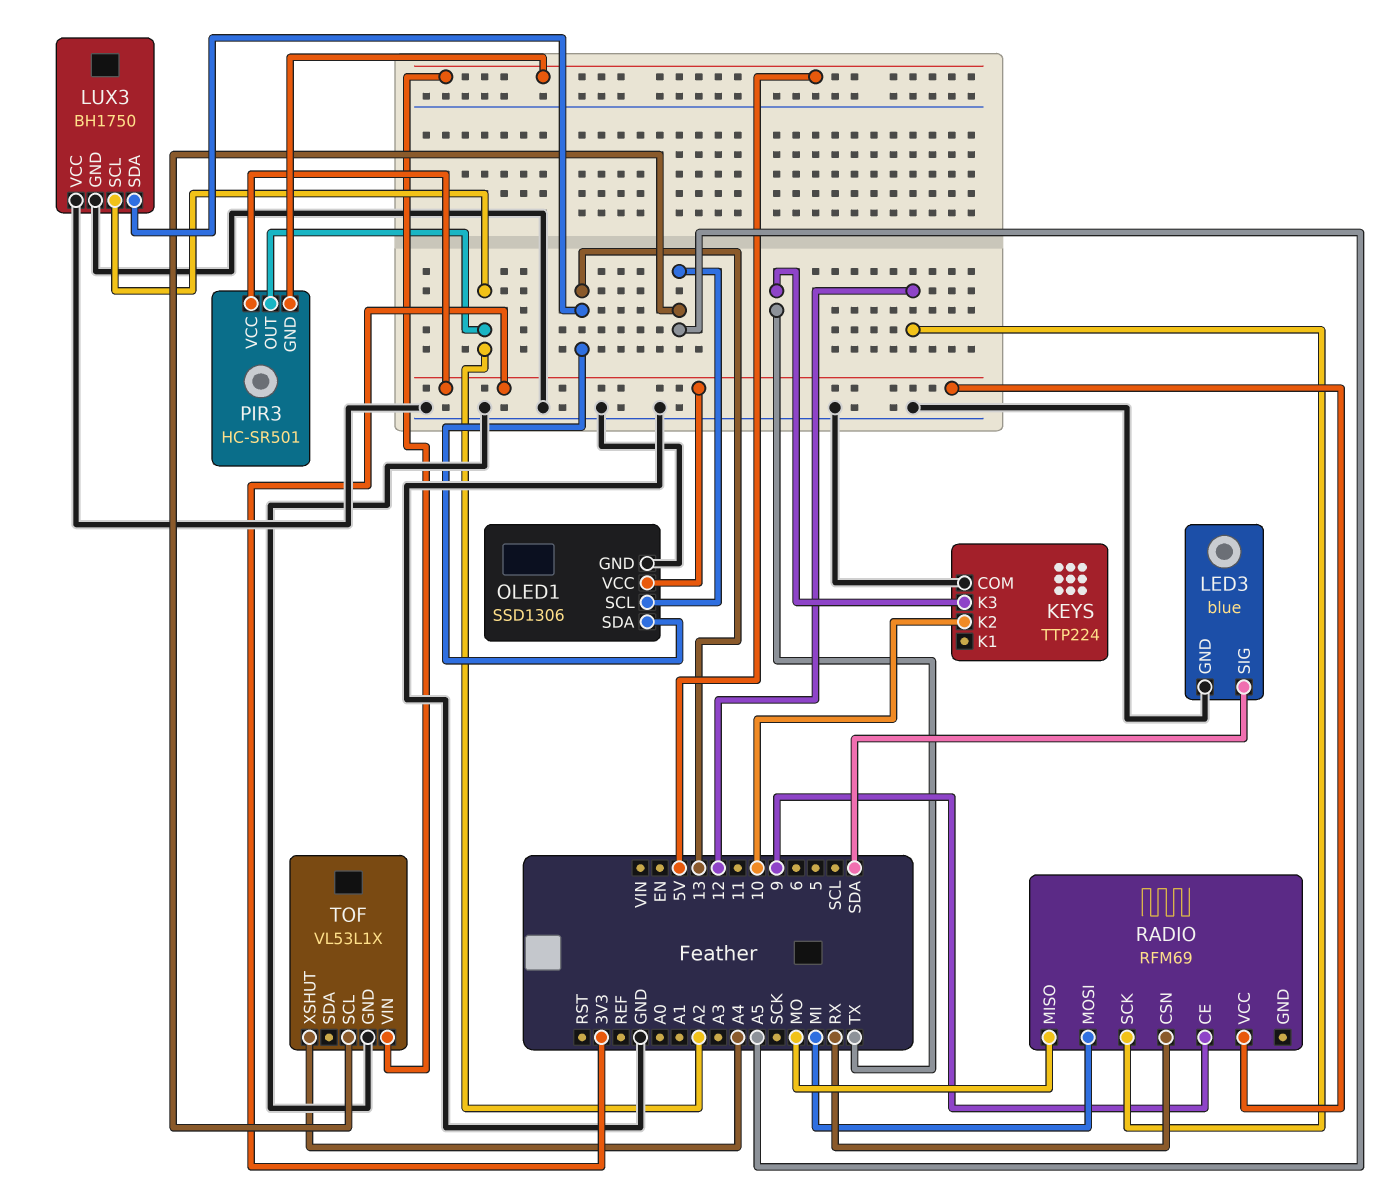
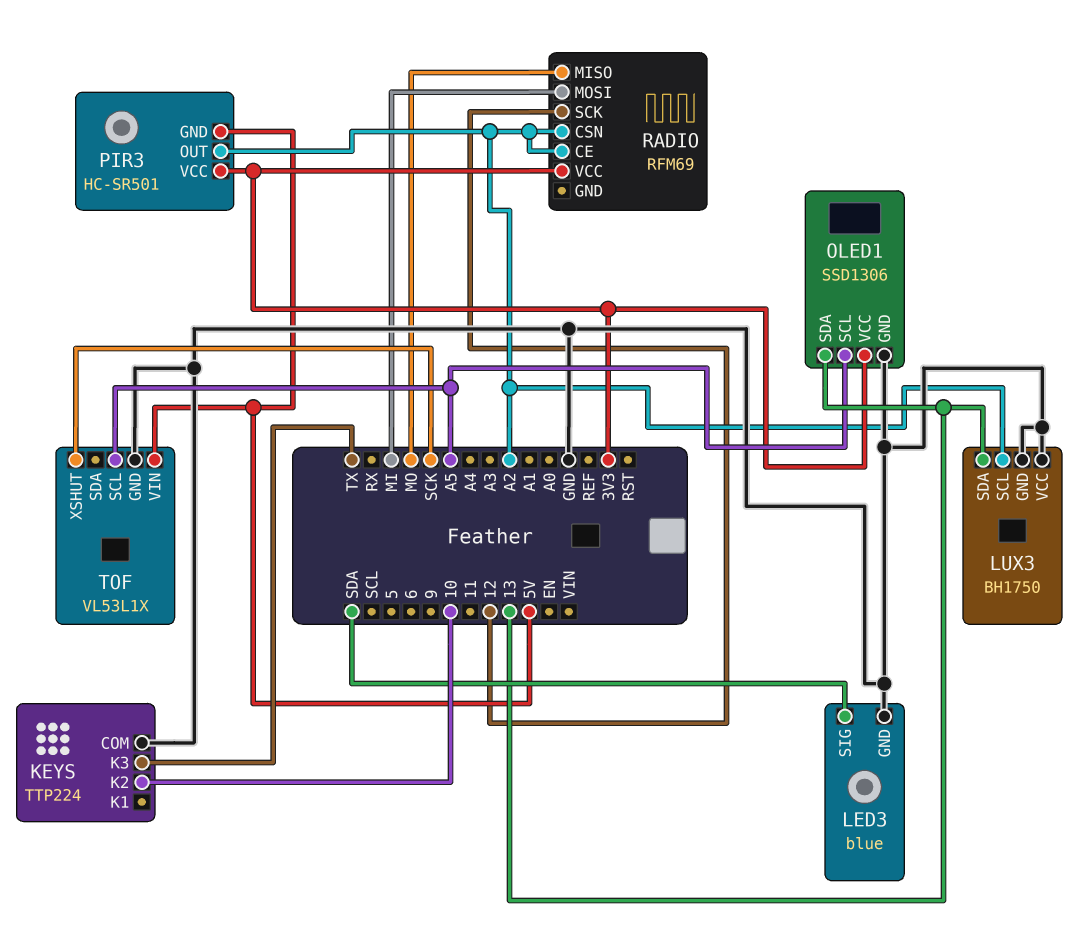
RADIO pin CE: 9 -> A2
RADIO pin CSN: RX -> A2
TOF pin XSHUT: A4 -> SCK

